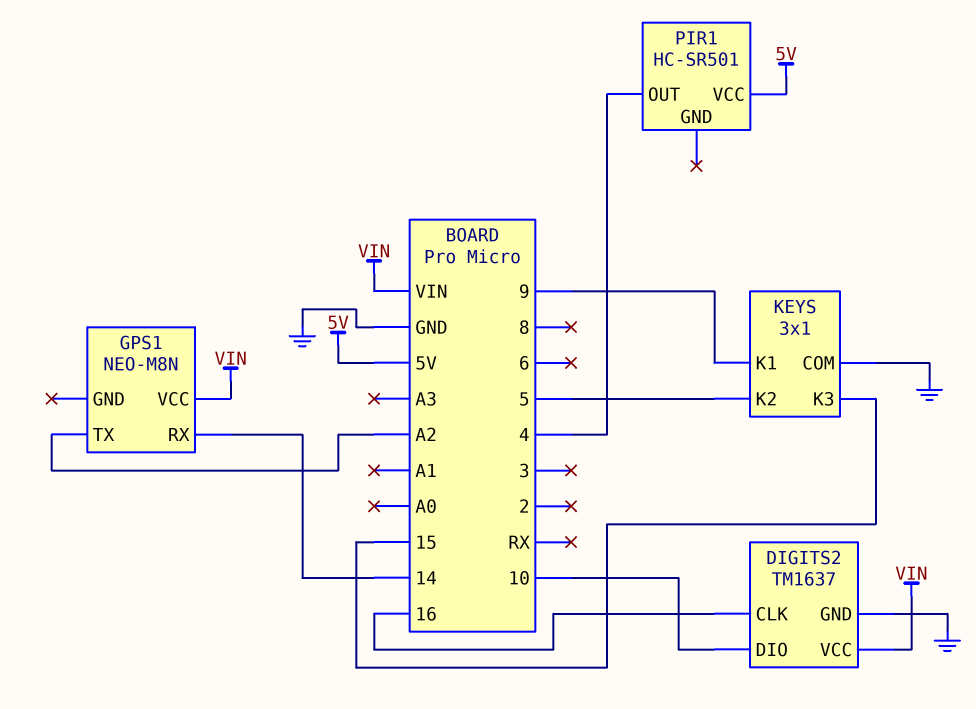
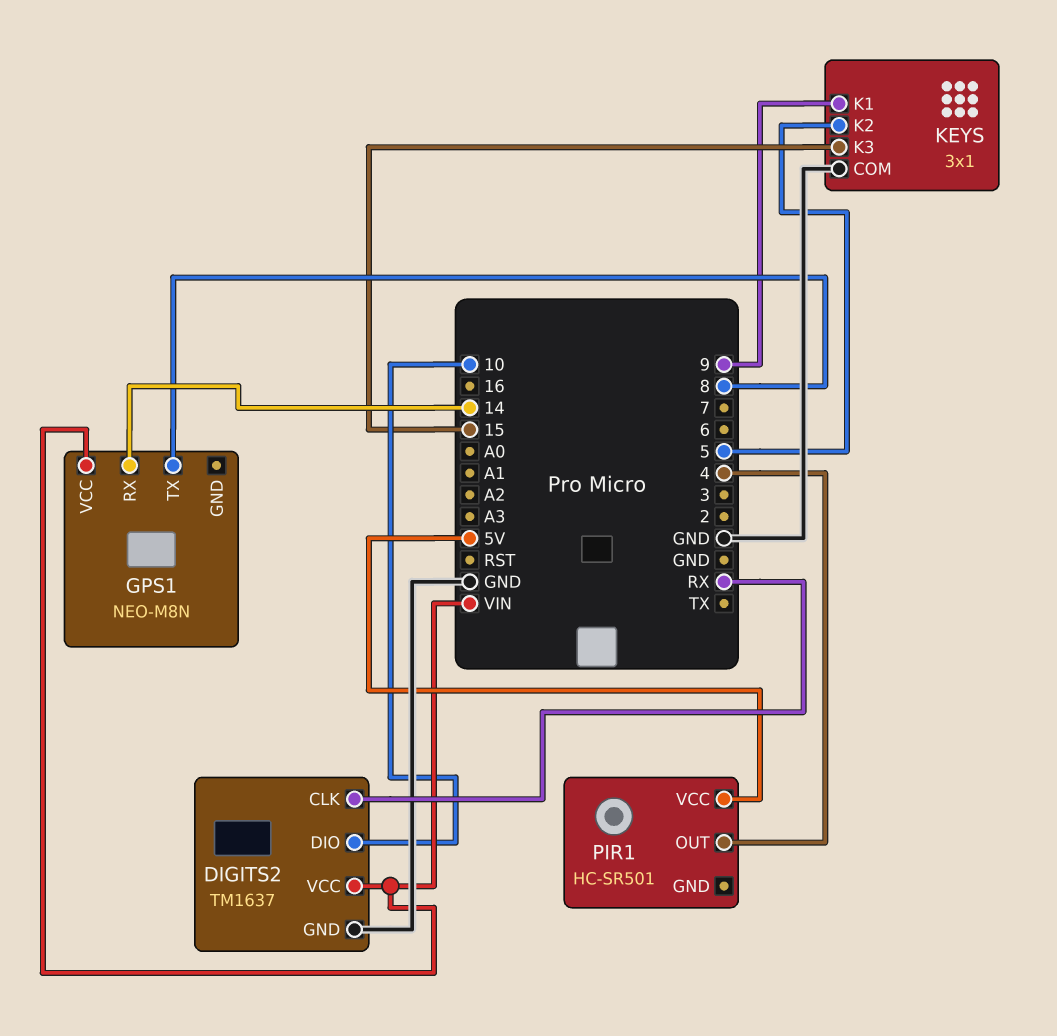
DIGITS2 pin CLK: 16 -> RX
GPS1 pin TX: A2 -> 8

